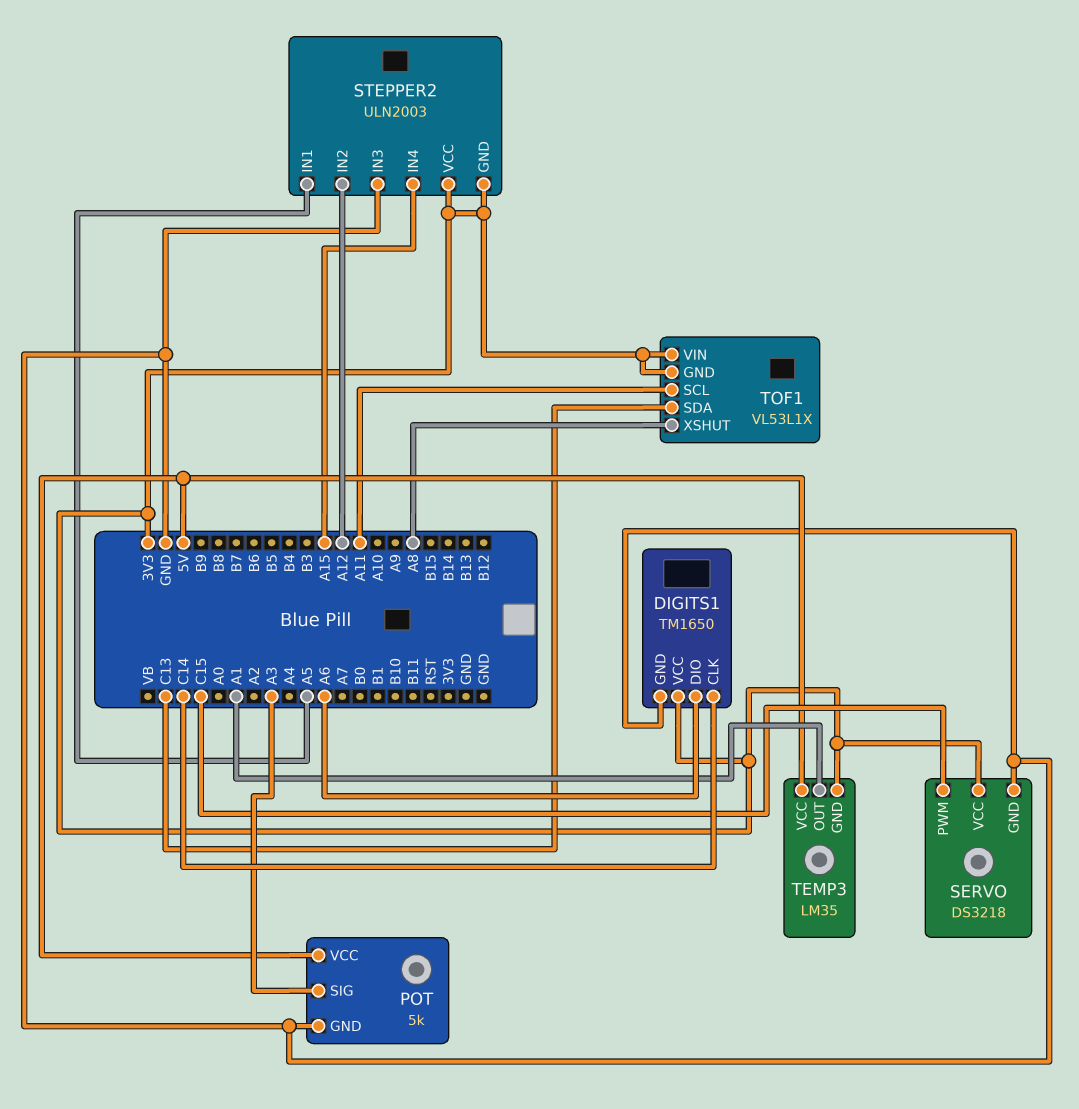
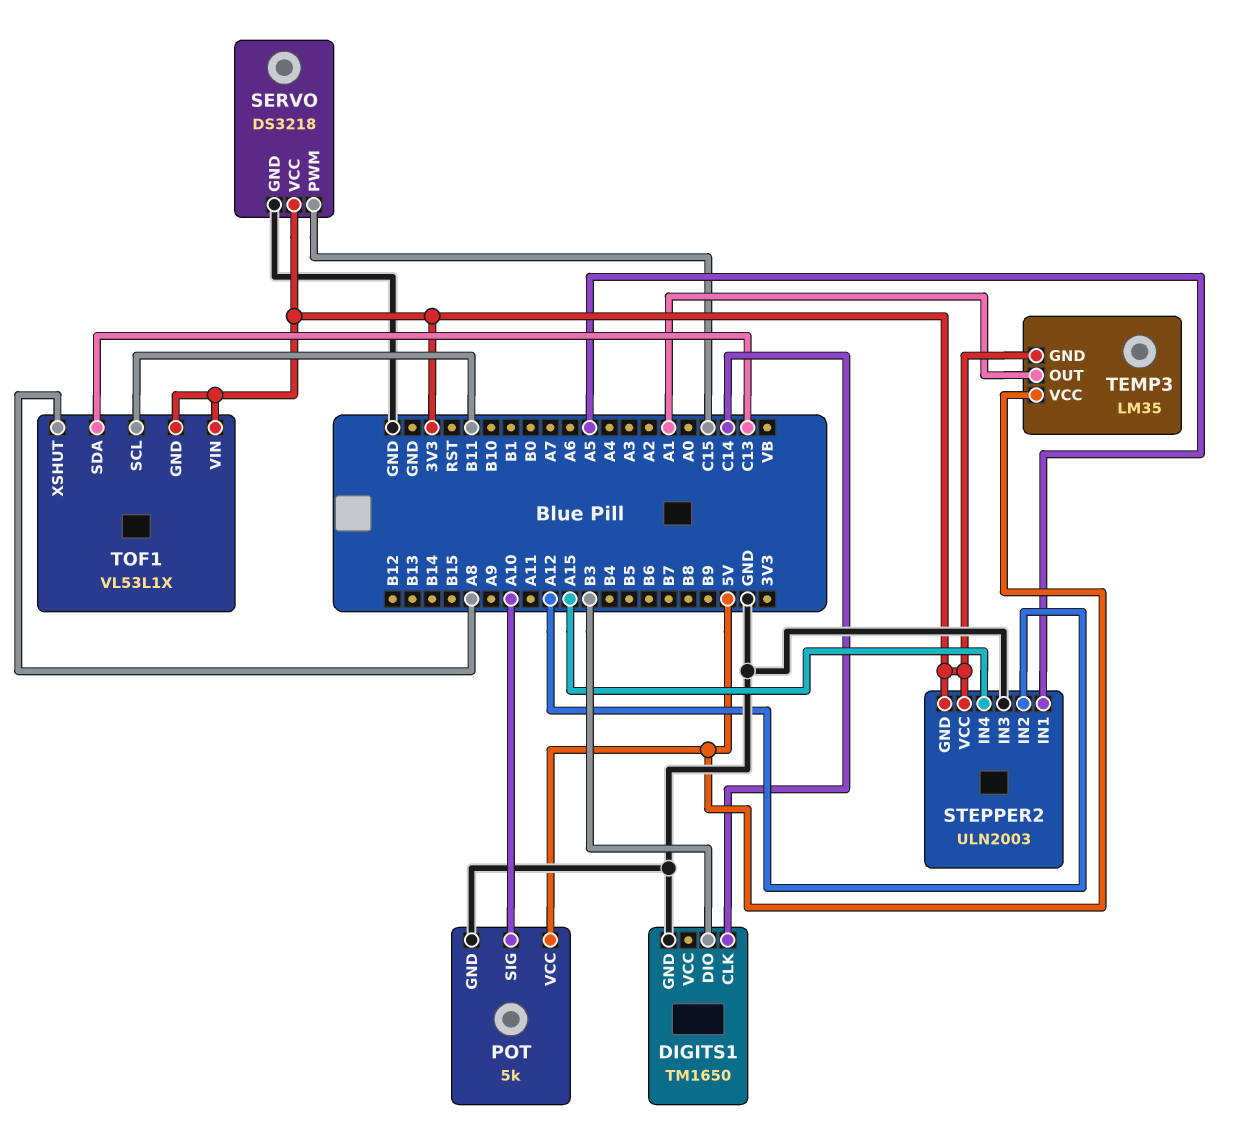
DIGITS1 pin DIO: A6 -> B3
DIGITS1 pin VCC: 3V3 -> none
POT pin SIG: A3 -> A10
TOF1 pin SCL: A11 -> B11

